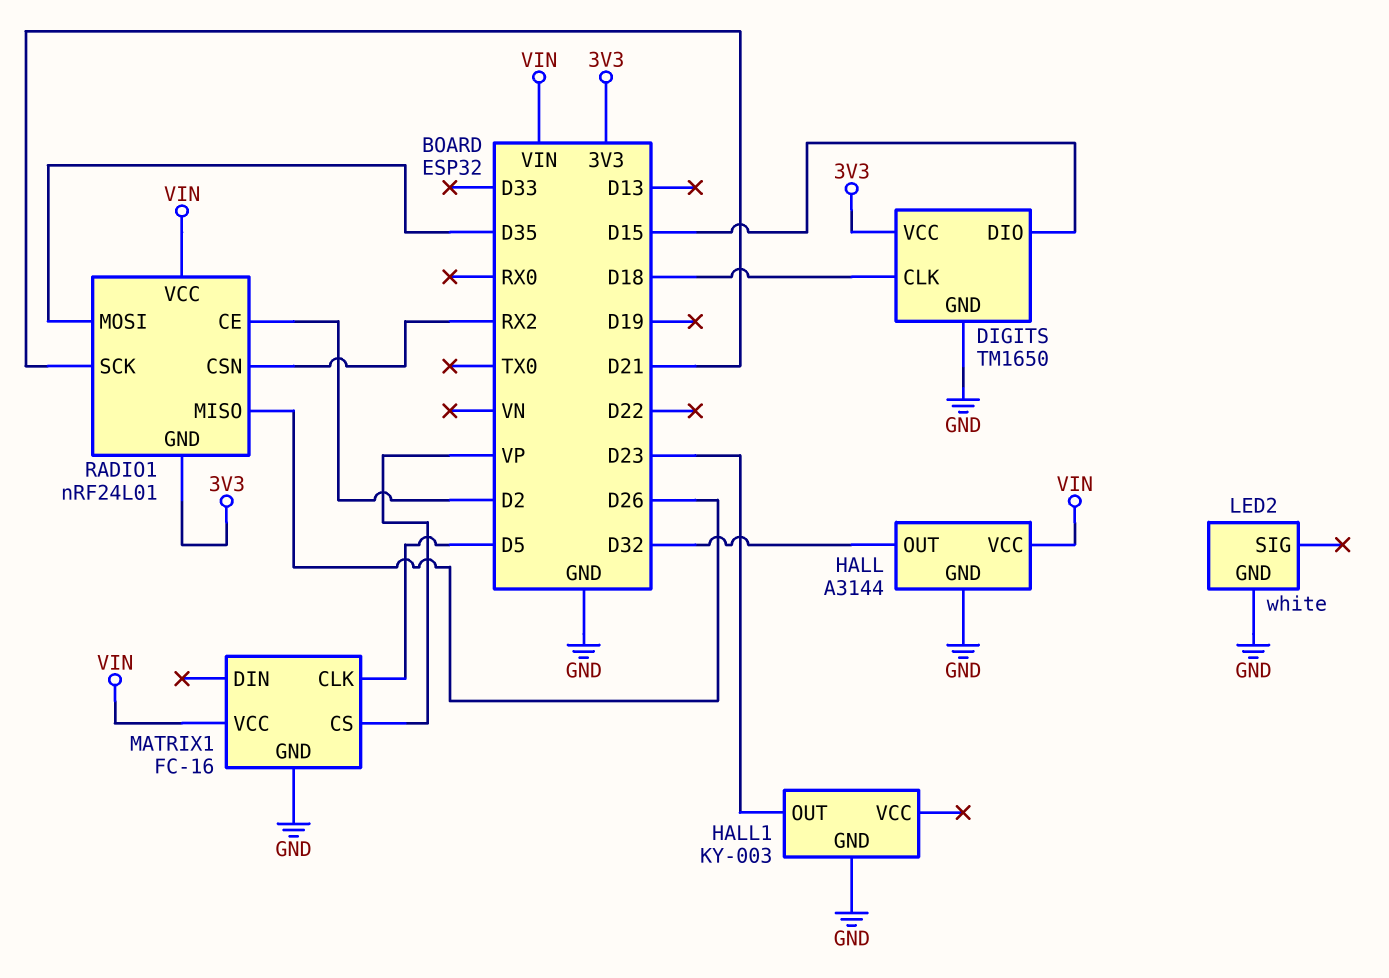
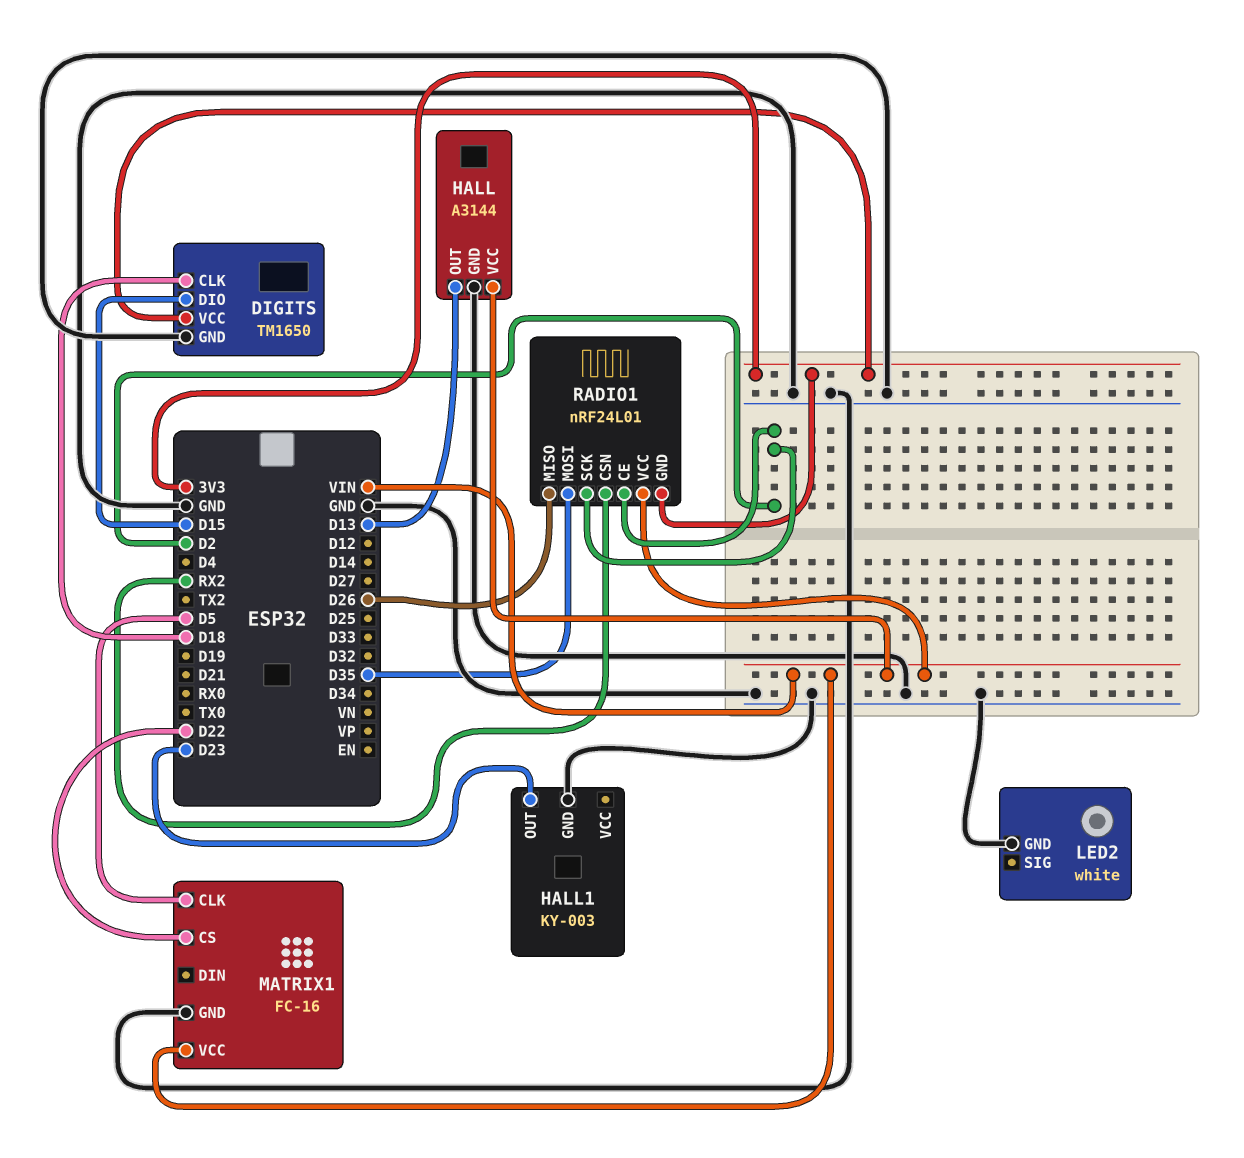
HALL pin OUT: D32 -> D13
MATRIX1 pin CS: VP -> D22
RADIO1 pin SCK: D21 -> D2

